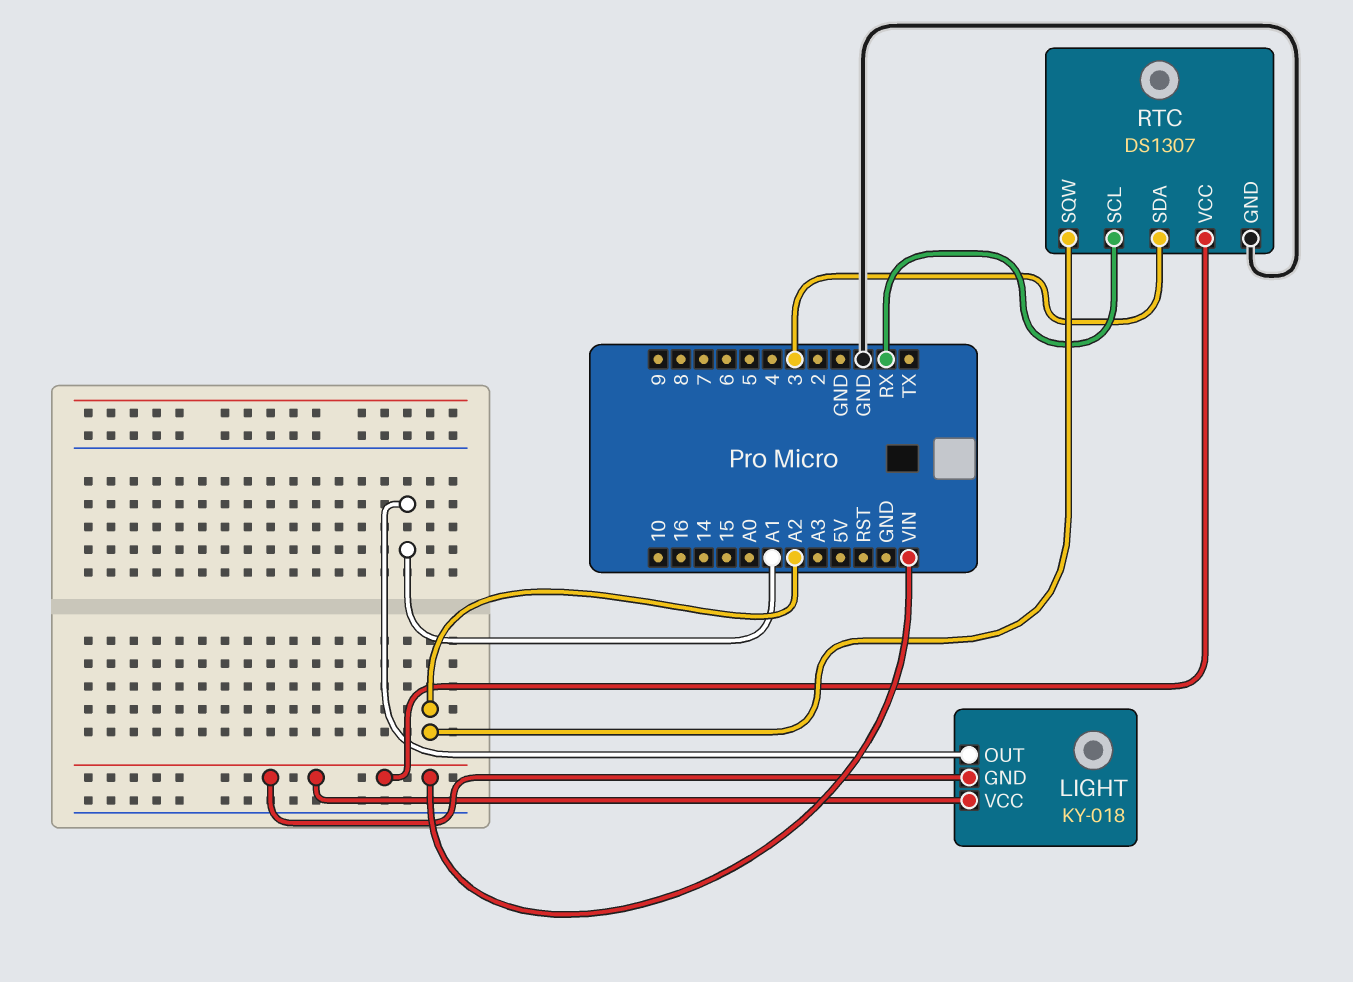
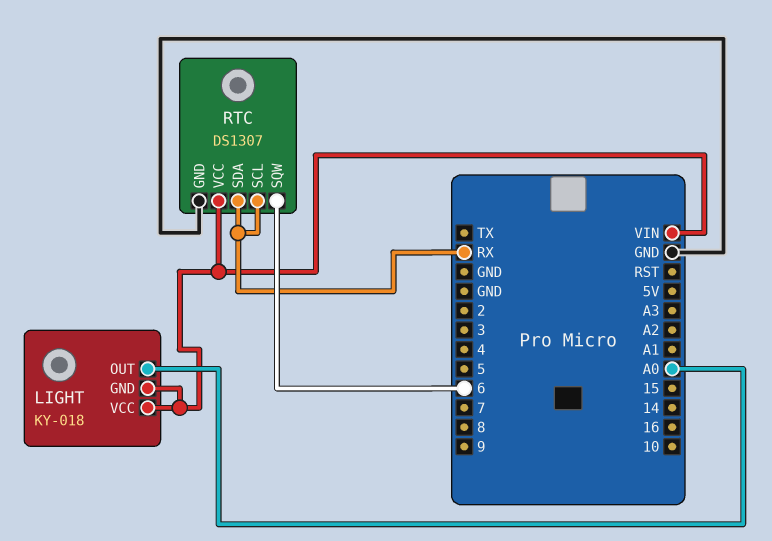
LIGHT pin OUT: A1 -> A0
RTC pin SDA: 3 -> RX
RTC pin SQW: A2 -> 6

